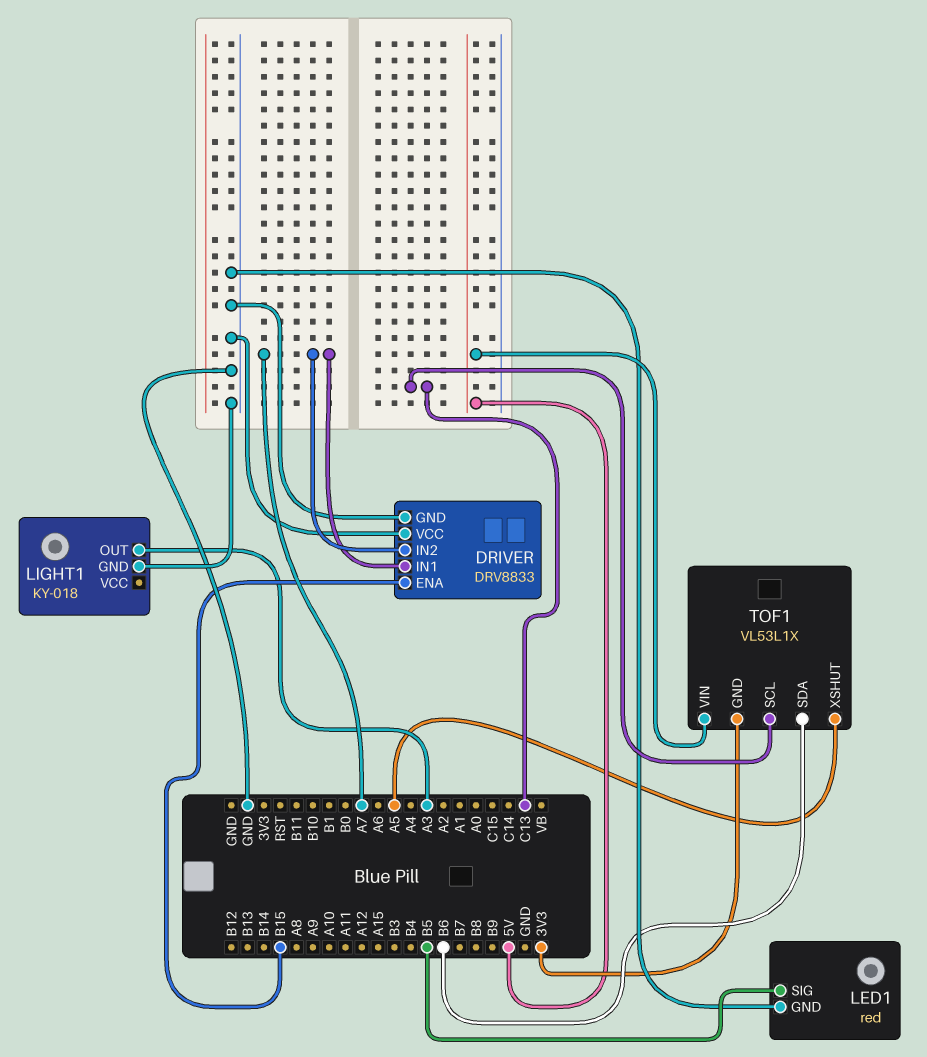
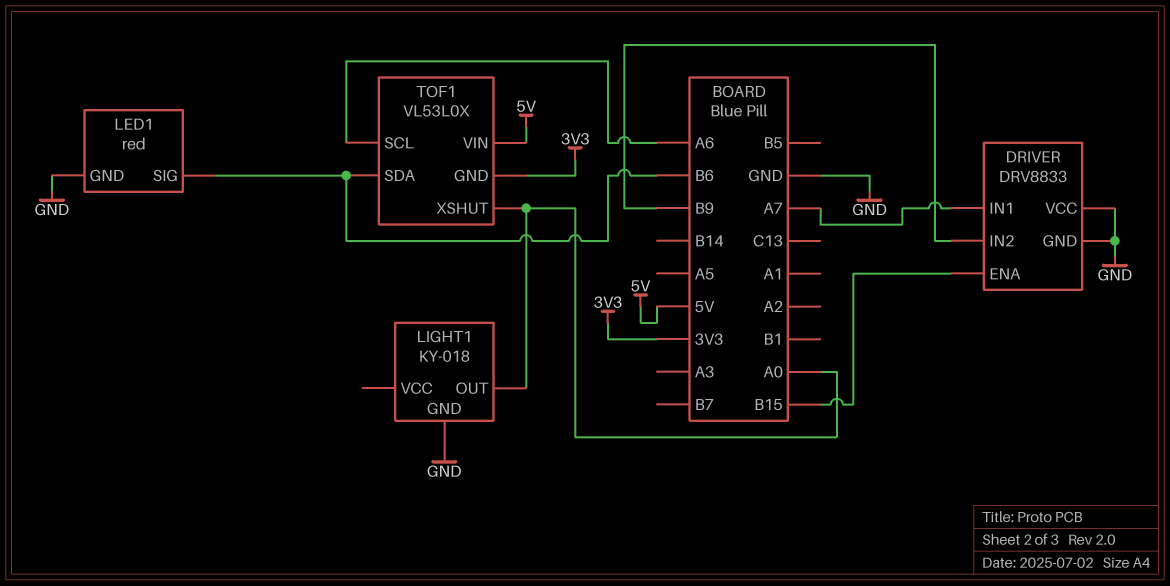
DRIVER pin IN2: A7 -> B9
LED1 pin SIG: B5 -> B6
LIGHT1 pin OUT: A3 -> A0
TOF1: VL53L1X -> VL53L0X
TOF1 pin SCL: C13 -> A6
TOF1 pin XSHUT: A5 -> A0

